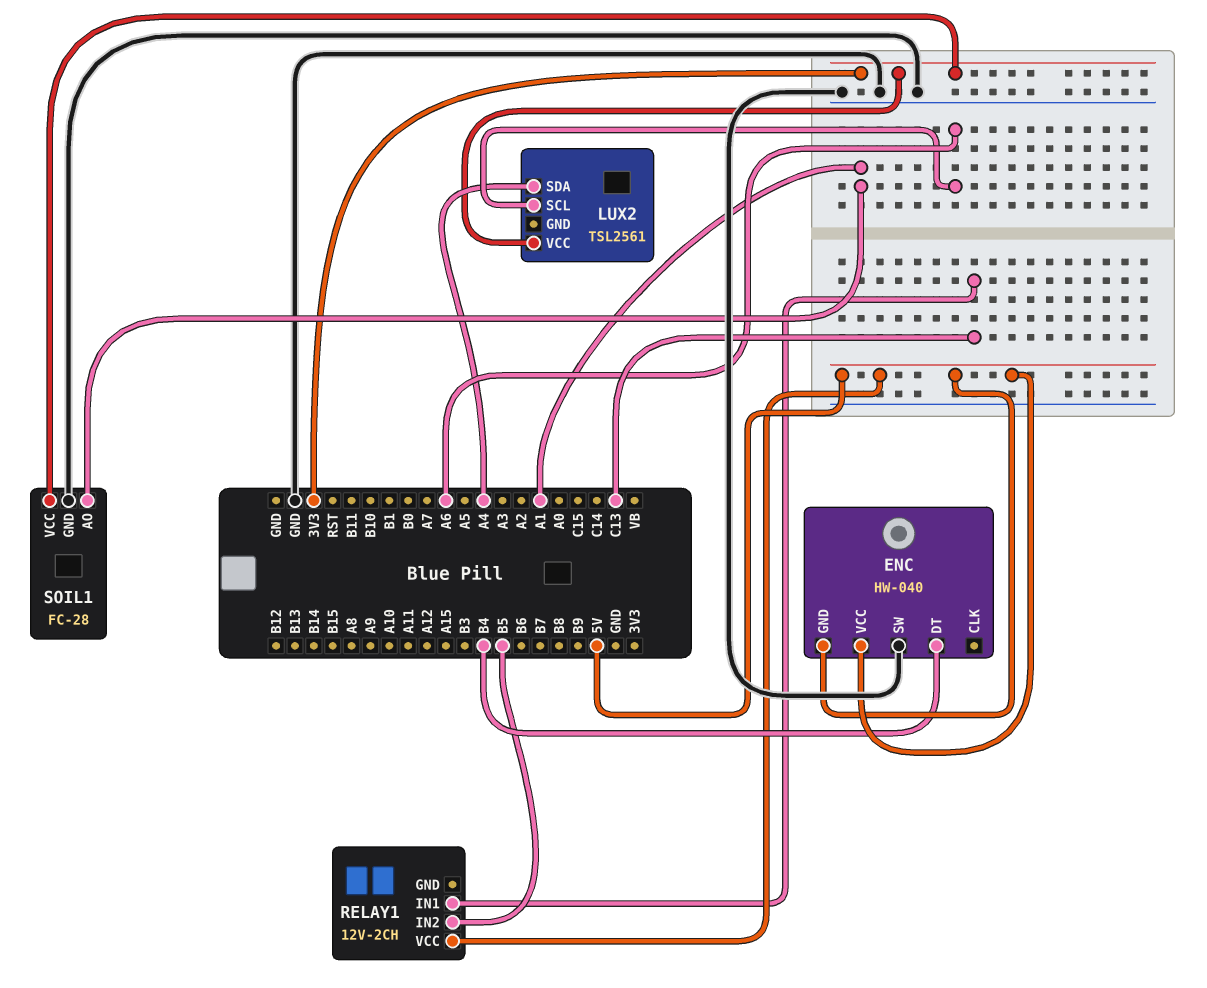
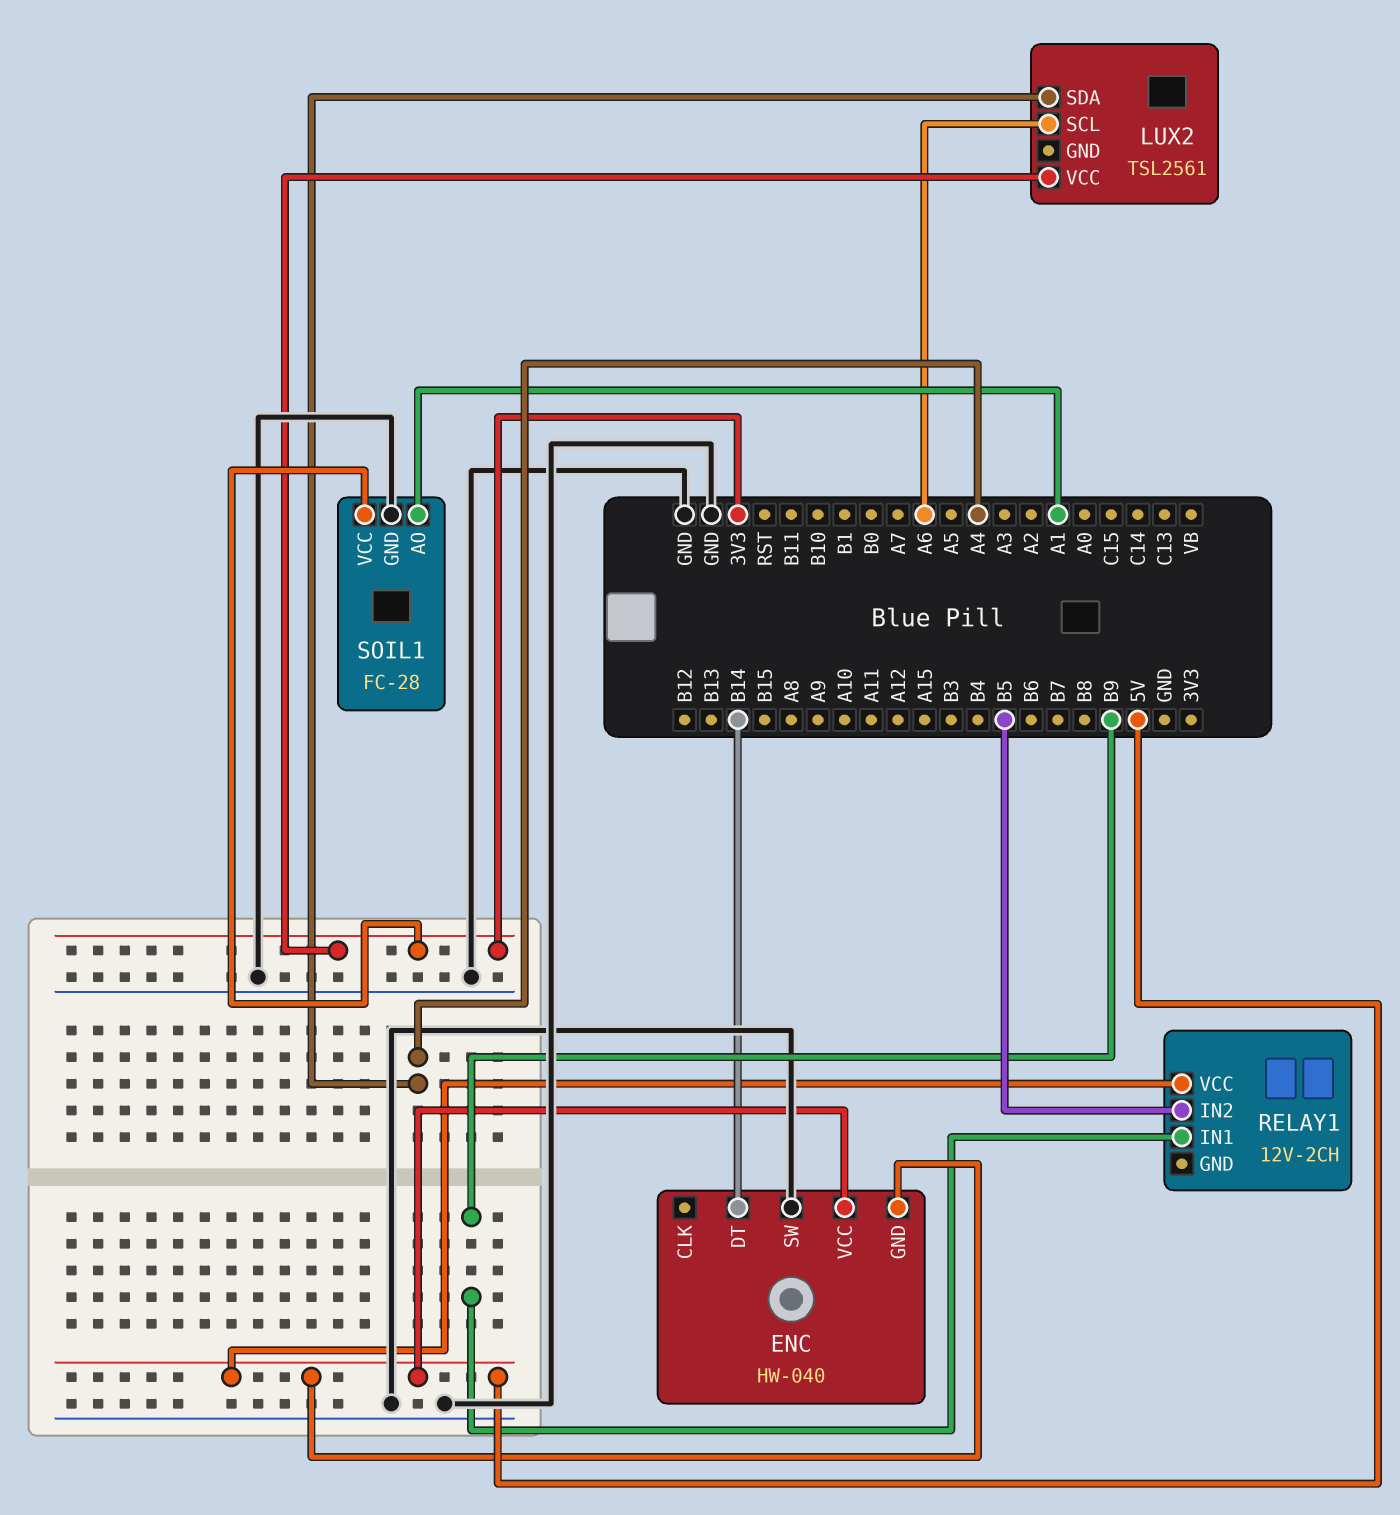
ENC pin DT: B4 -> B14
RELAY1 pin IN1: C13 -> B9

